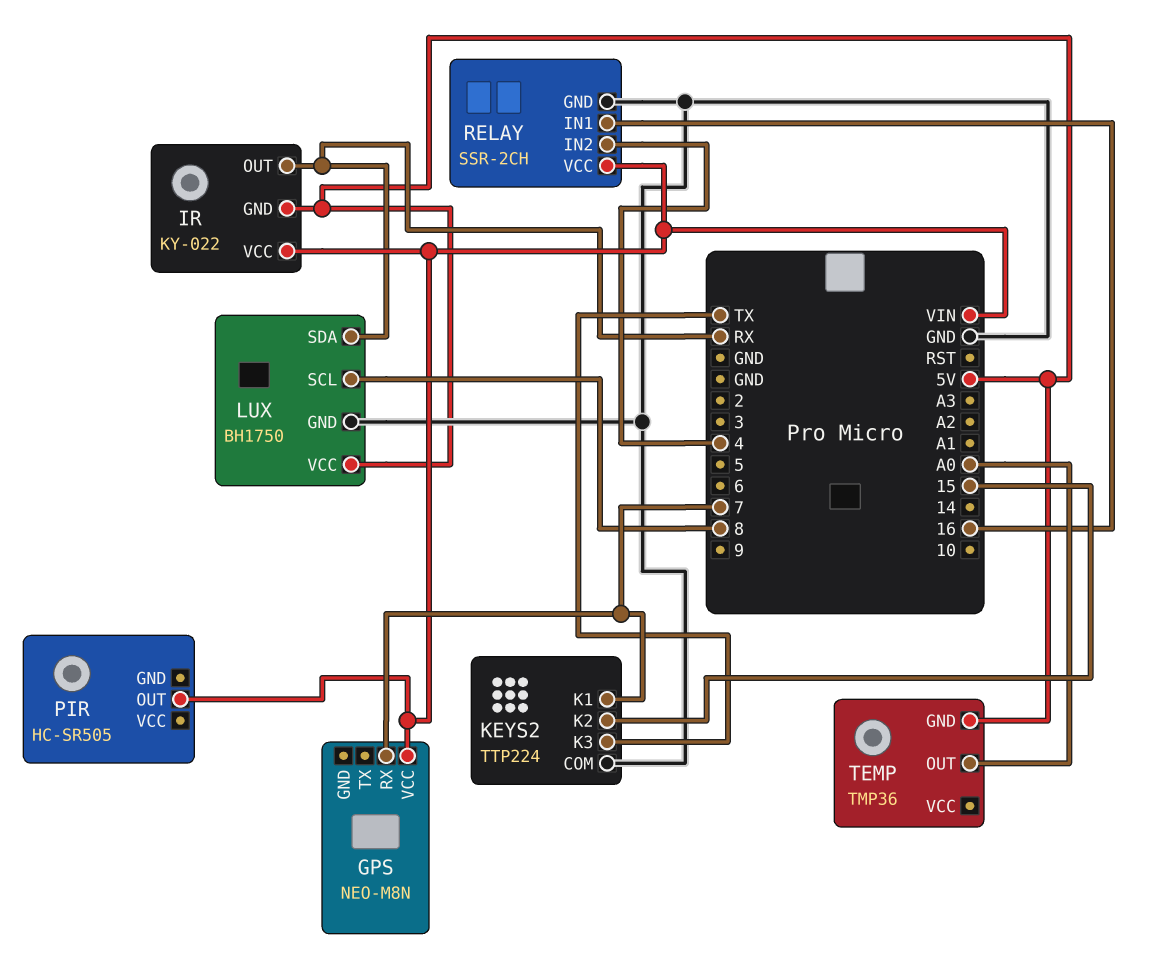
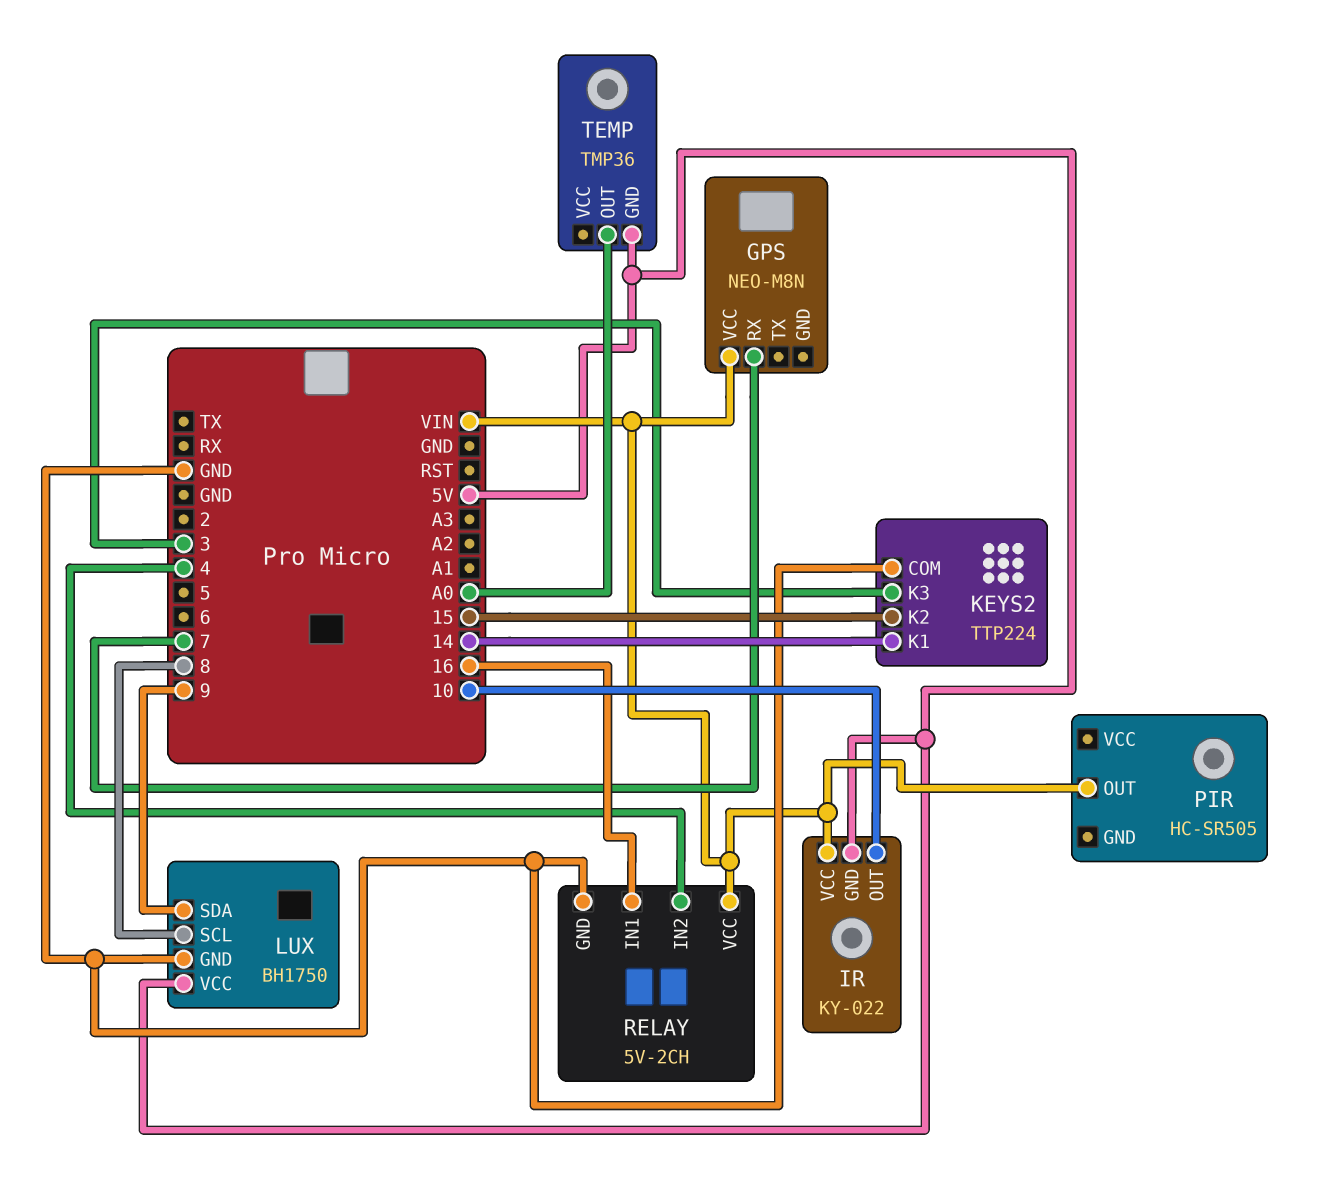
IR pin OUT: RX -> 10
KEYS2 pin K1: 7 -> 14
KEYS2 pin K3: TX -> 3
LUX pin SDA: RX -> 9
RELAY: SSR-2CH -> 5V-2CH

